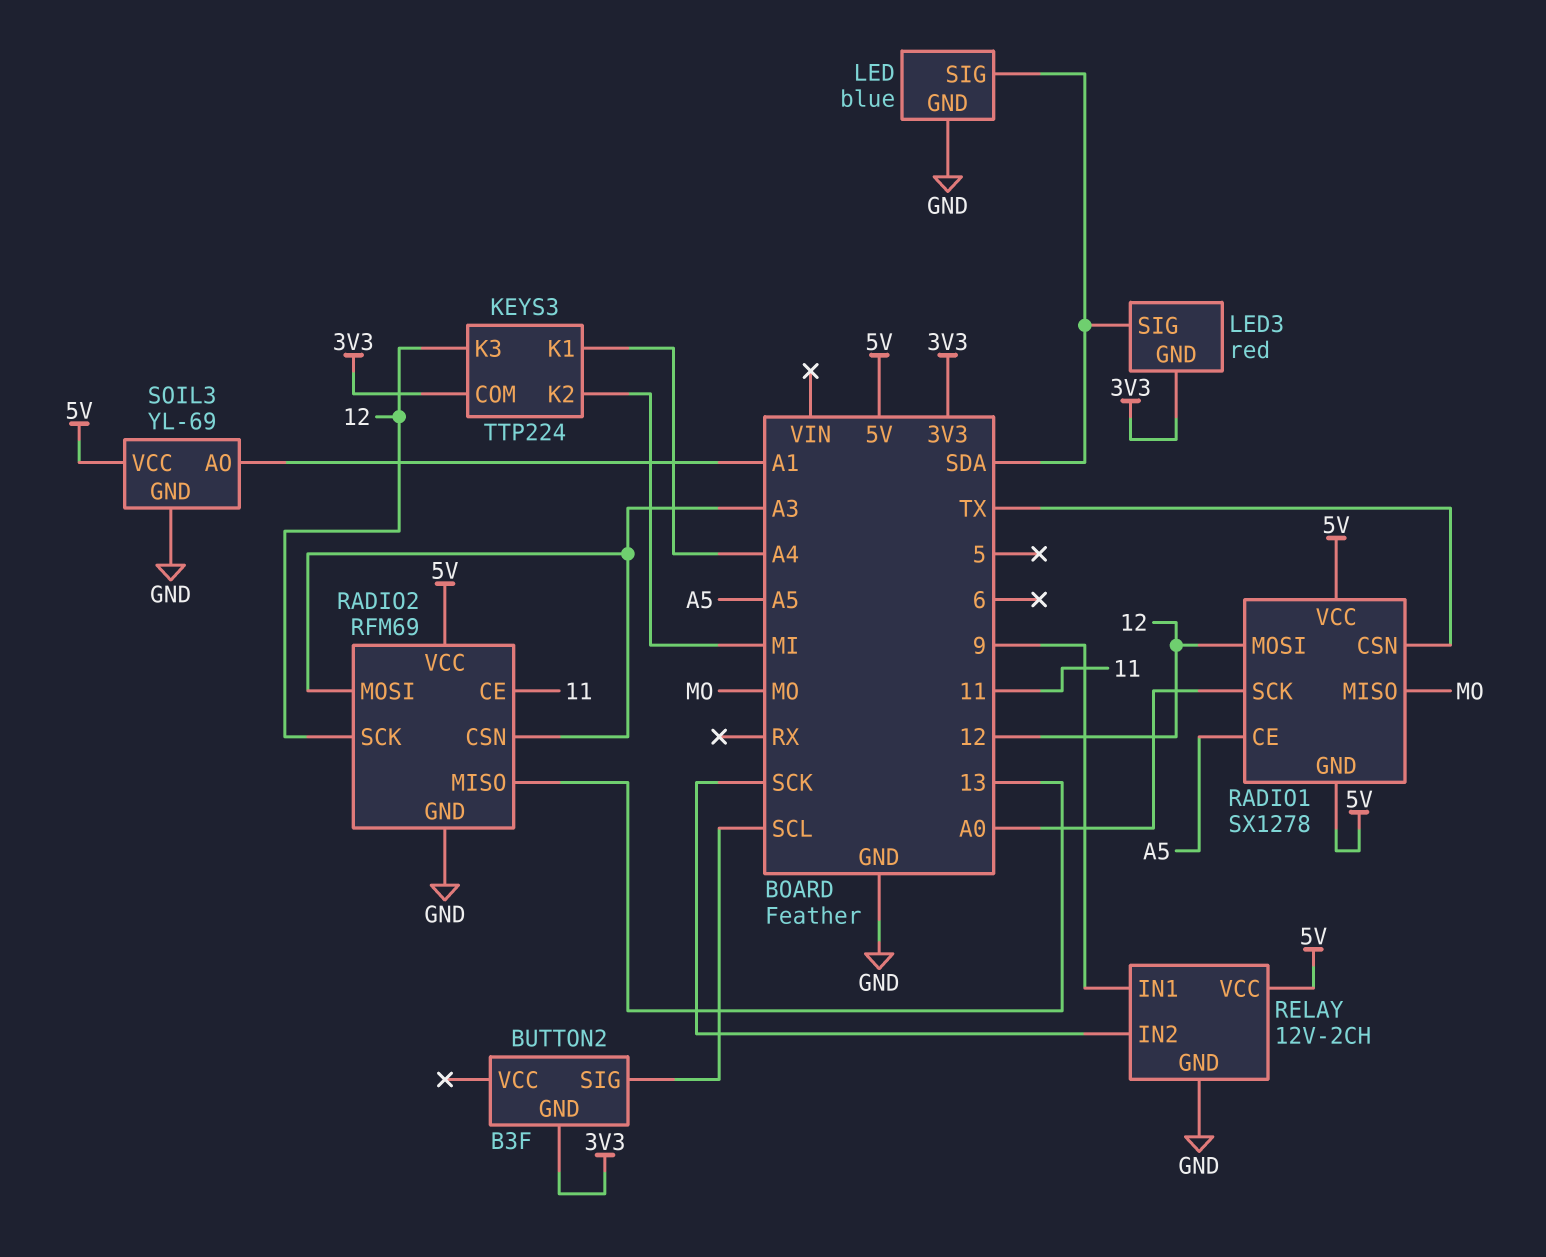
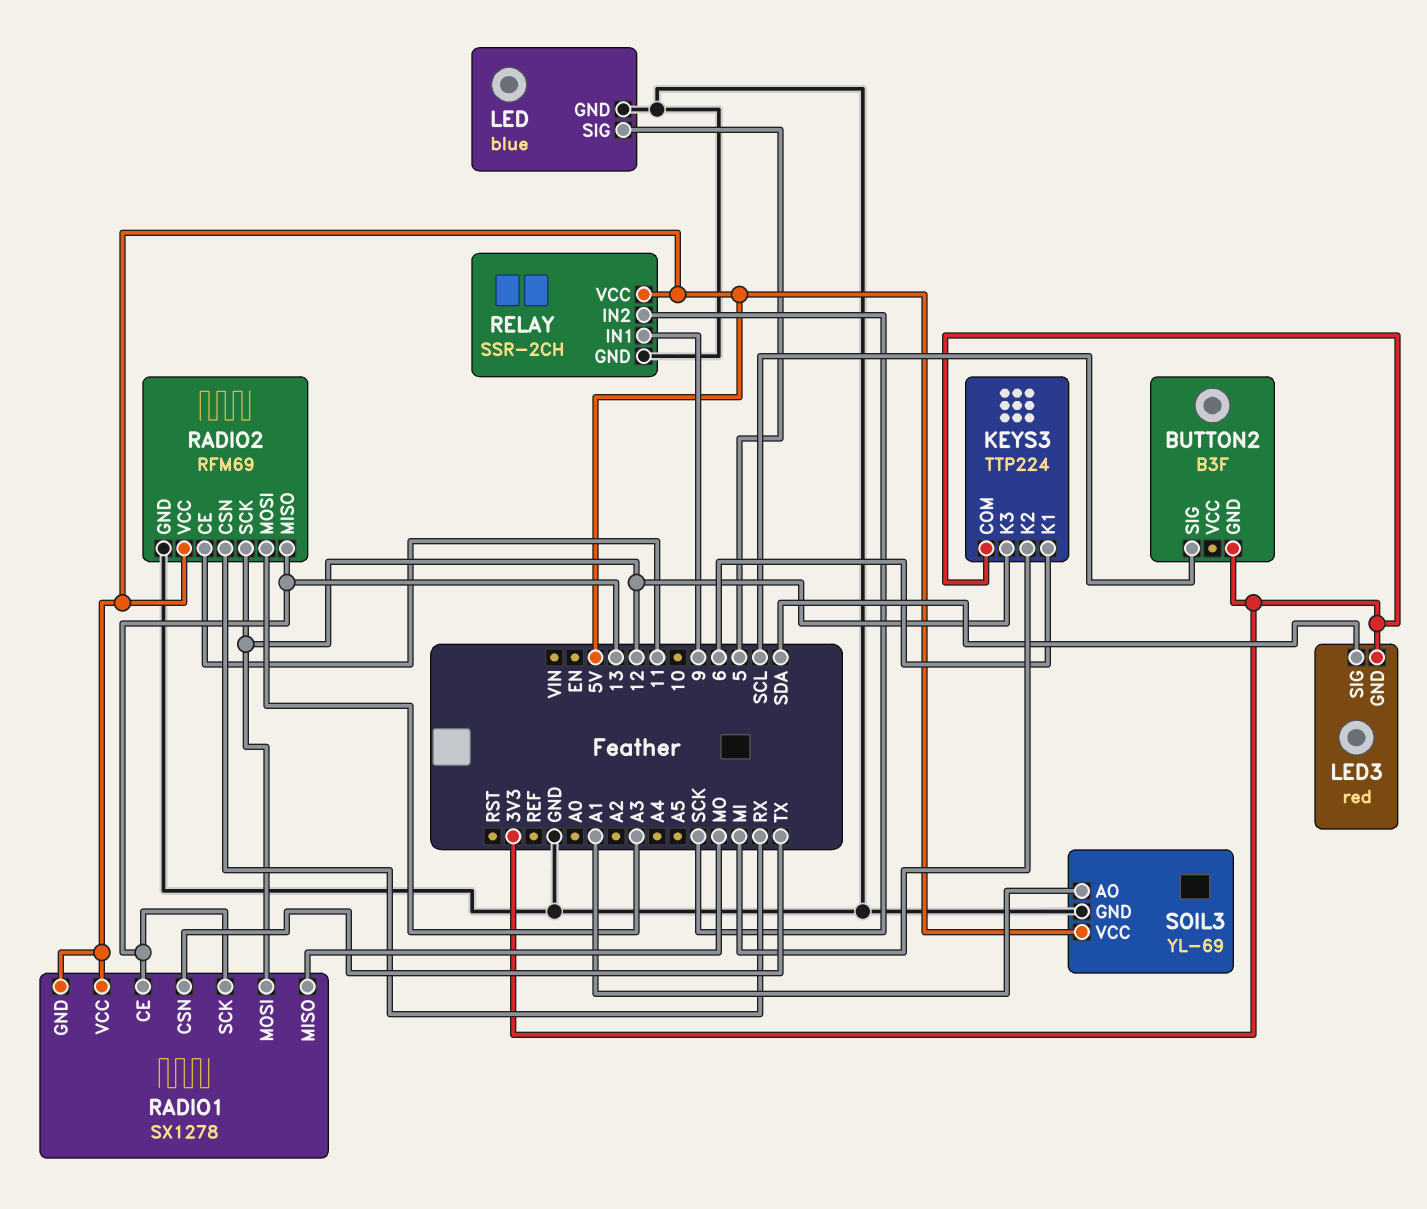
KEYS3 pin K1: A4 -> 6
LED pin SIG: SDA -> 5
RADIO1 pin CE: A5 -> 13
RADIO1 pin SCK: A0 -> 13
RADIO2 pin CSN: A3 -> RX
RELAY: 12V-2CH -> SSR-2CH

